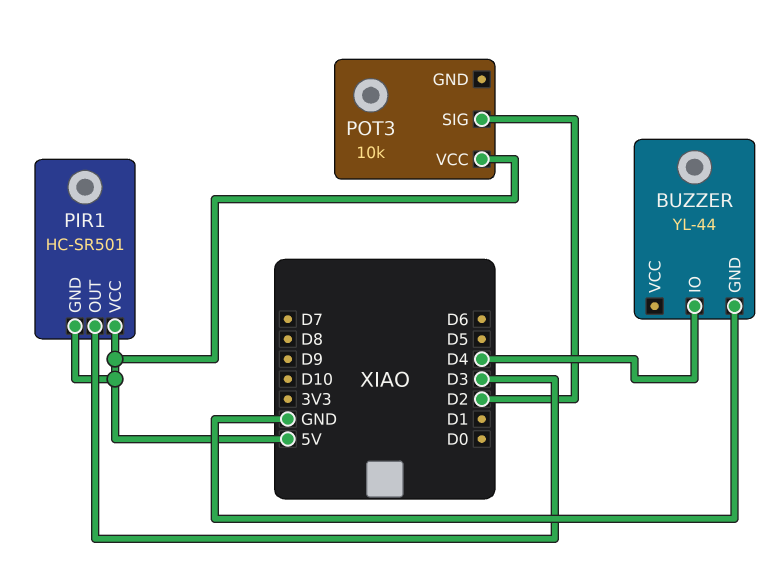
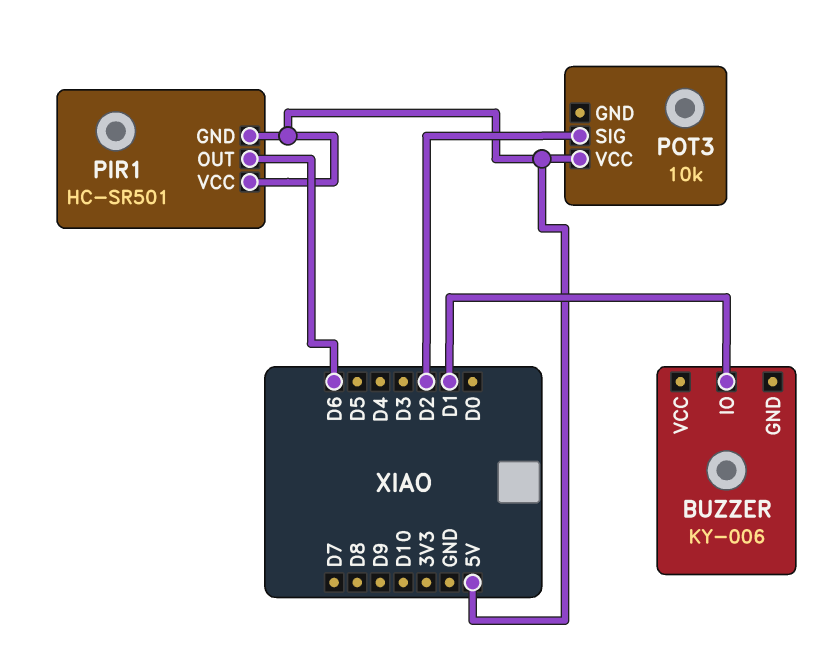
BUZZER: YL-44 -> KY-006
BUZZER pin GND: GND -> none
BUZZER pin IO: D4 -> D1
PIR1 pin OUT: D3 -> D6

